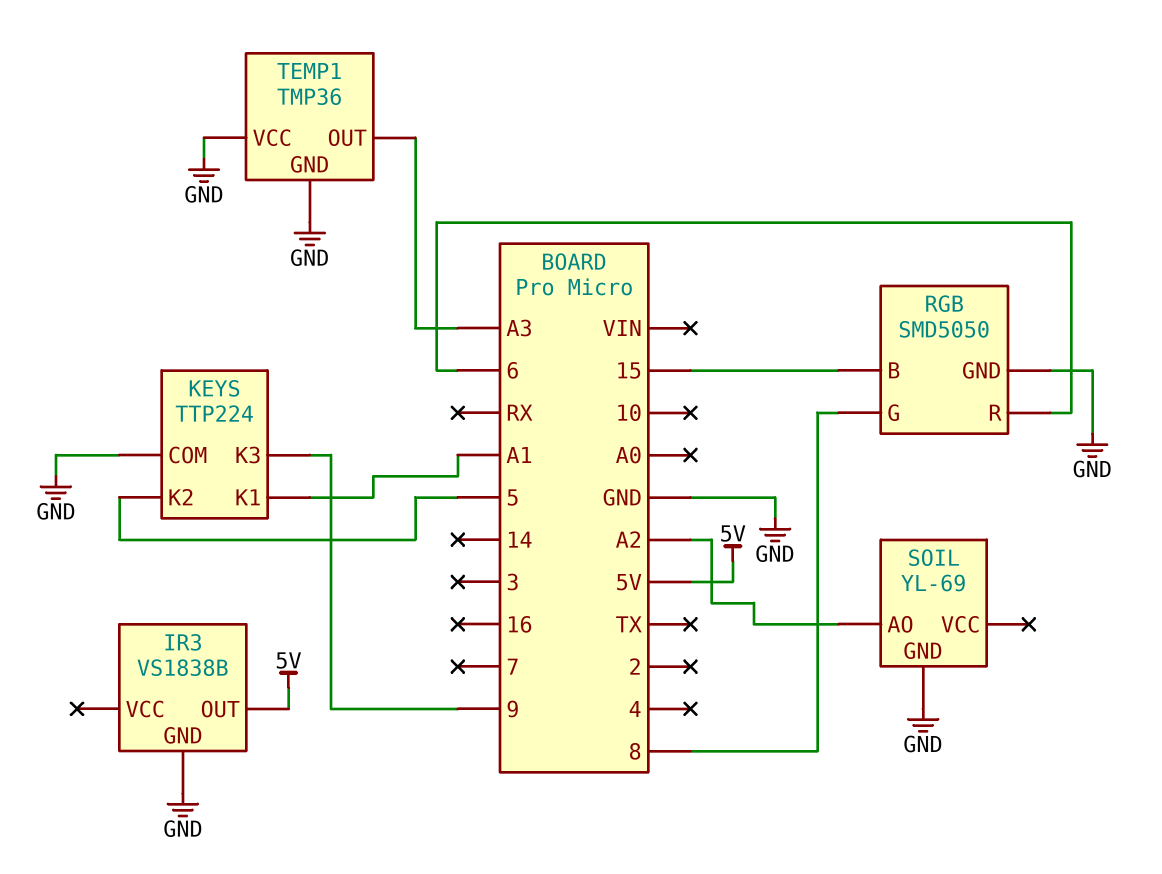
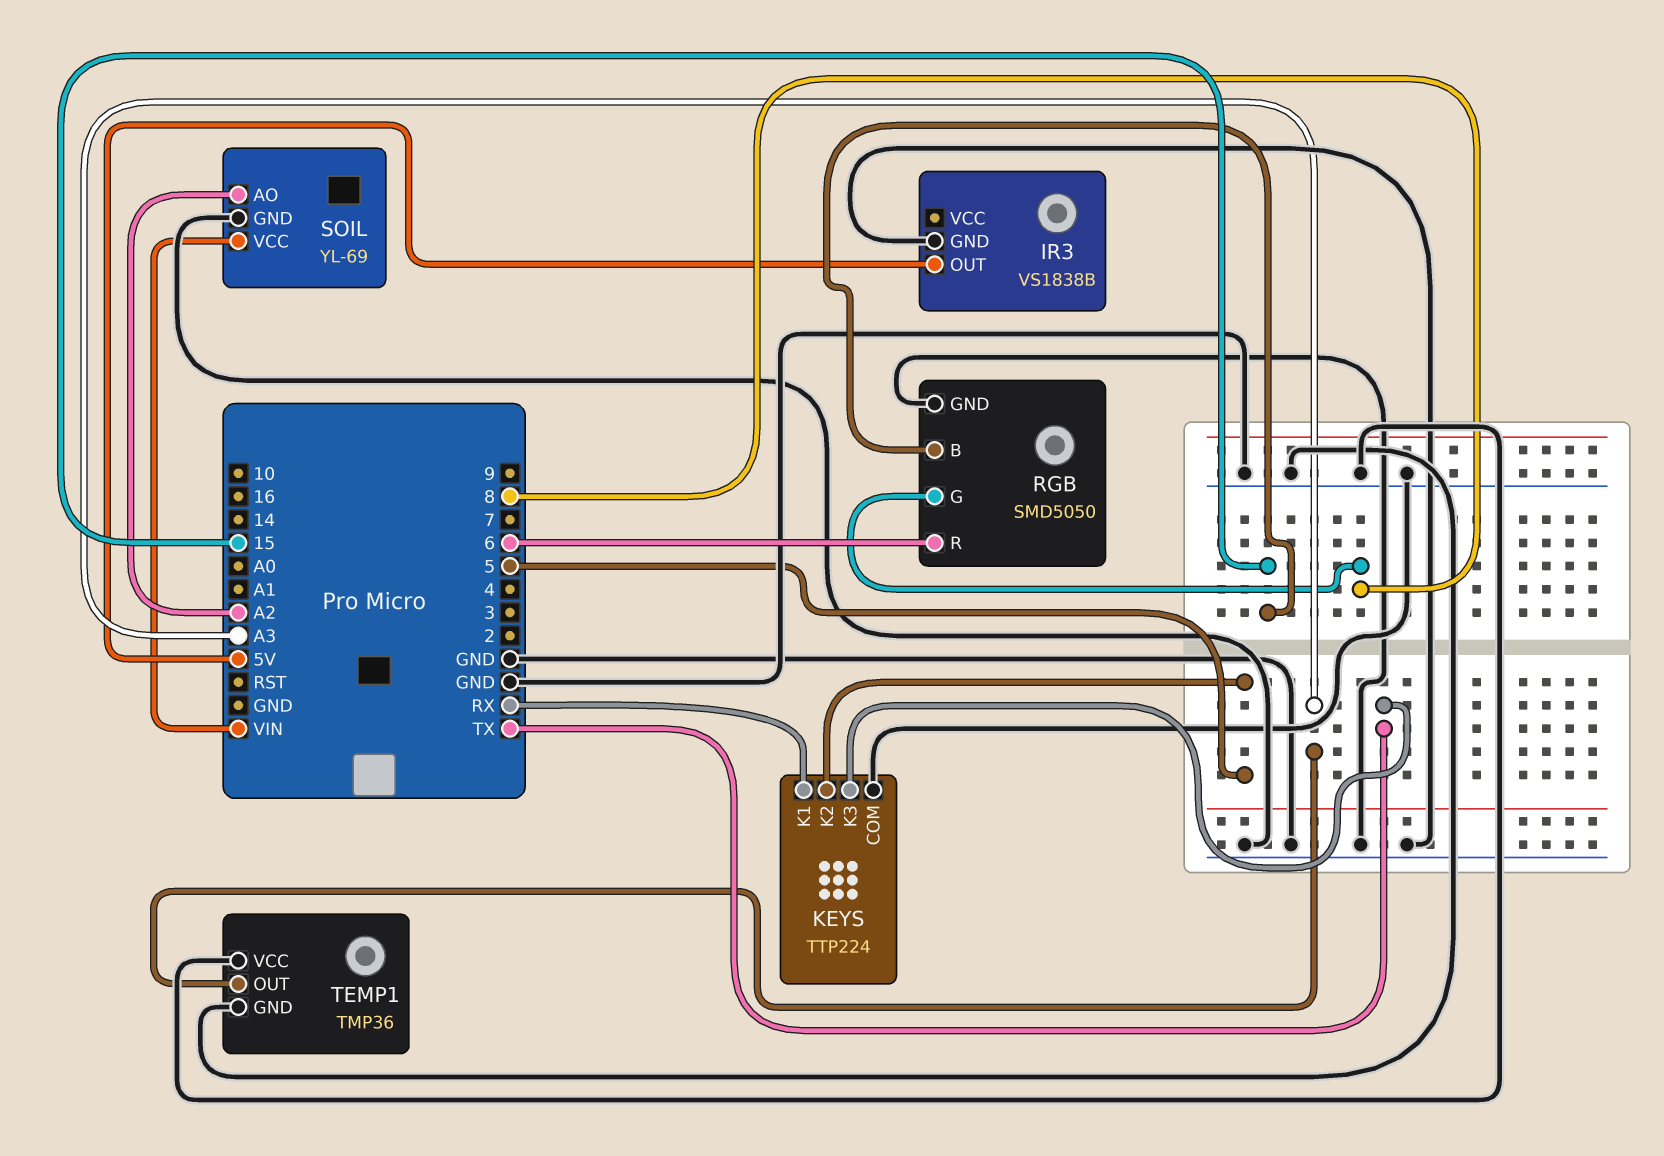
KEYS pin K1: A1 -> RX
KEYS pin K3: 9 -> TX
SOIL pin VCC: none -> VIN

